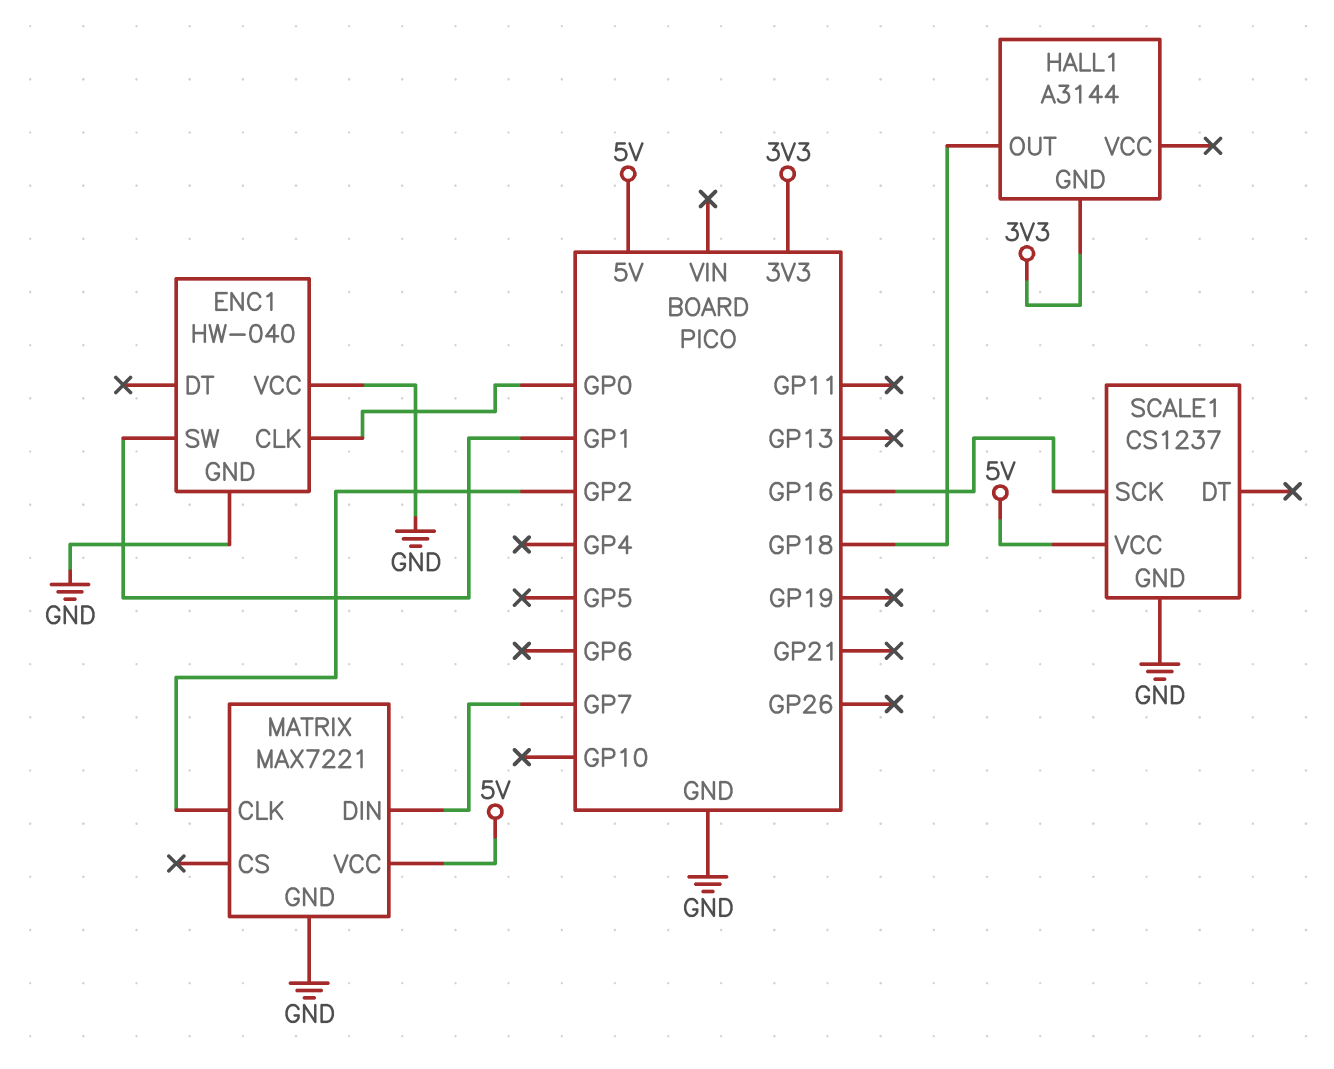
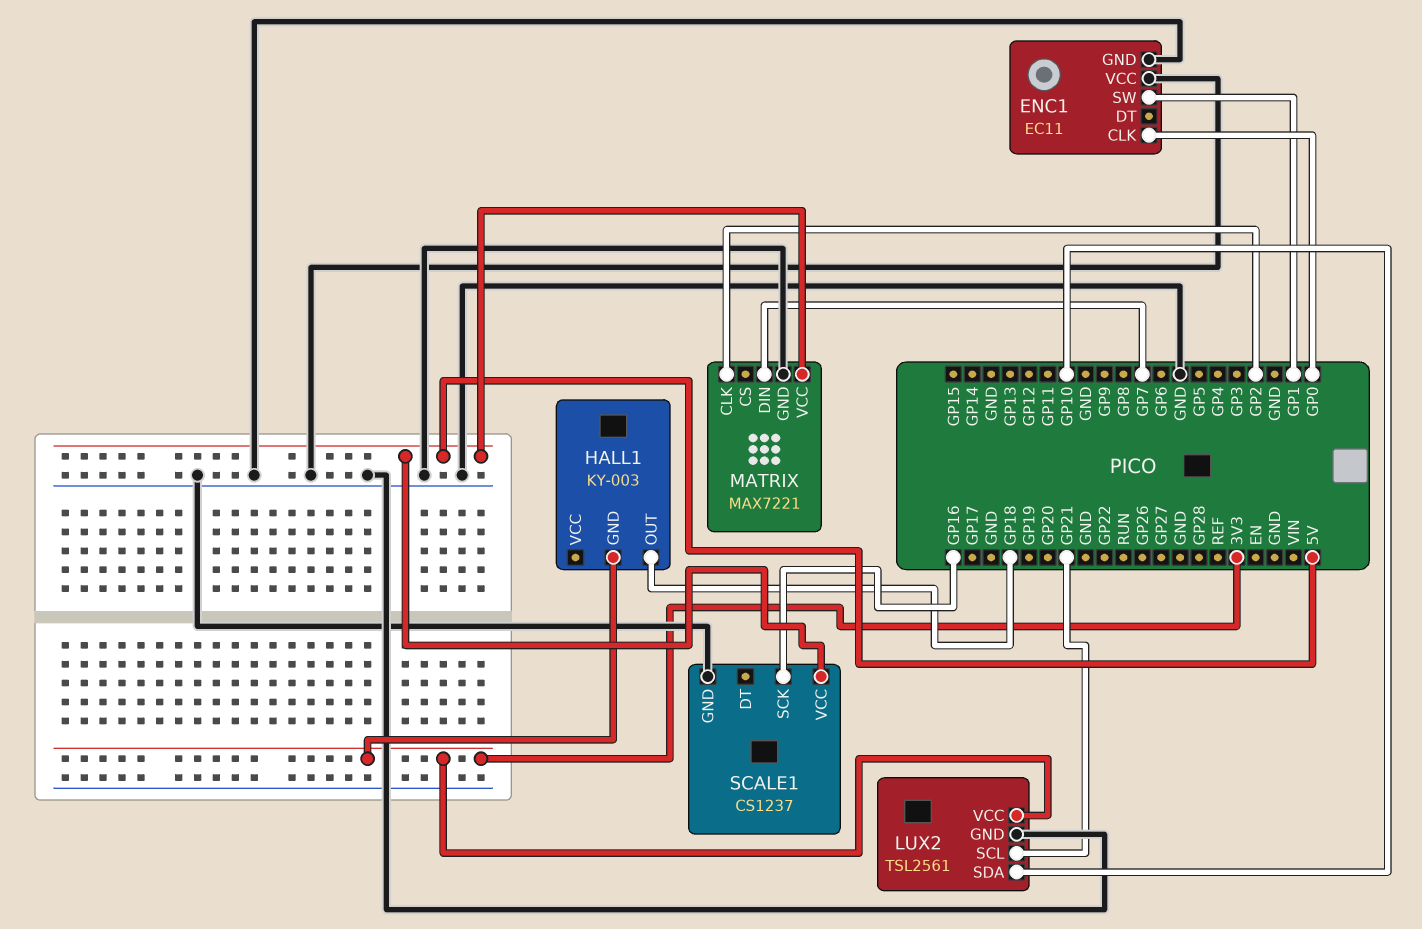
ENC1: HW-040 -> EC11
HALL1: A3144 -> KY-003
LUX2: none -> TSL2561
LUX2 pin GND: none -> GND
LUX2 pin SCL: none -> GP21
LUX2 pin SDA: none -> GP10
LUX2 pin VCC: none -> 3V3

